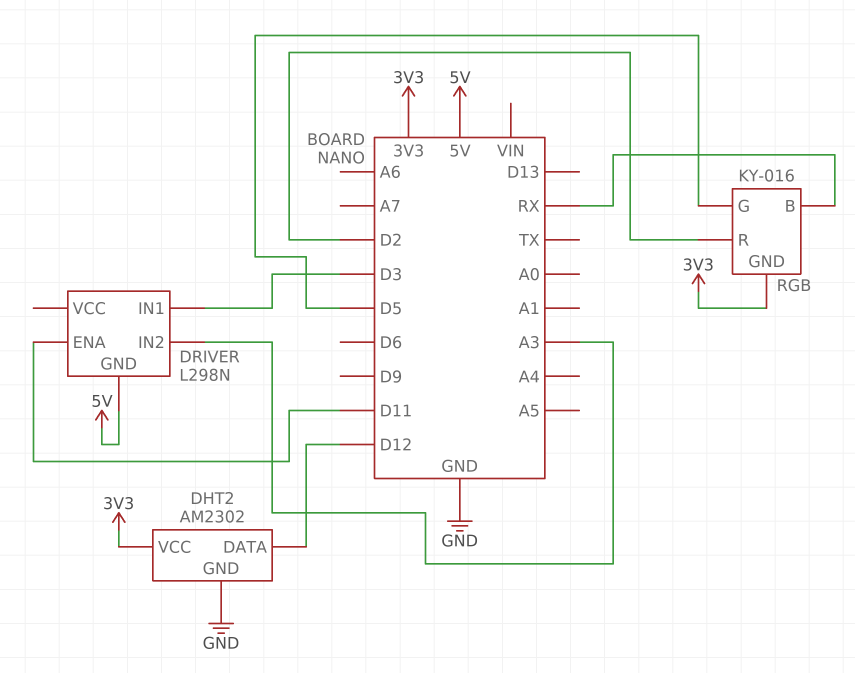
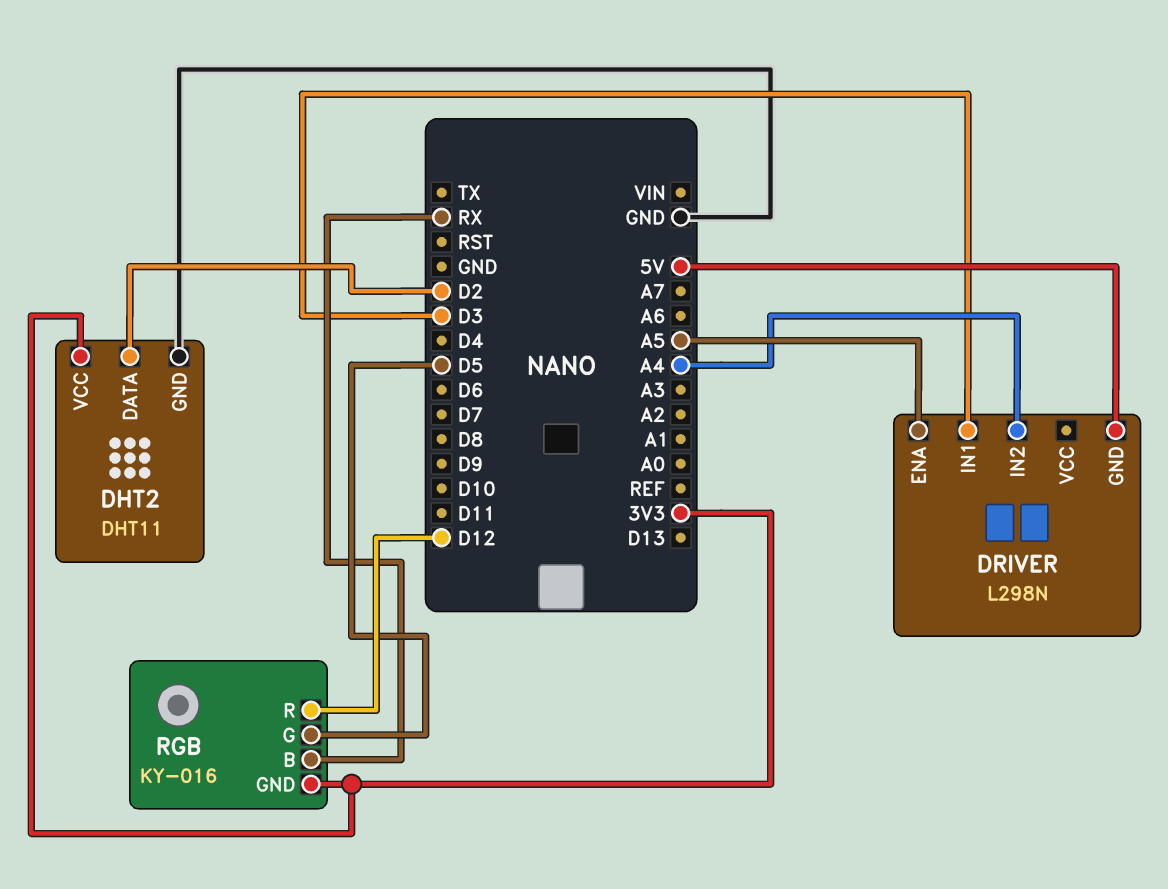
DHT2: AM2302 -> DHT11
DHT2 pin DATA: D12 -> D2
DRIVER pin ENA: D11 -> A5
DRIVER pin IN2: A3 -> A4
RGB pin R: D2 -> D12

